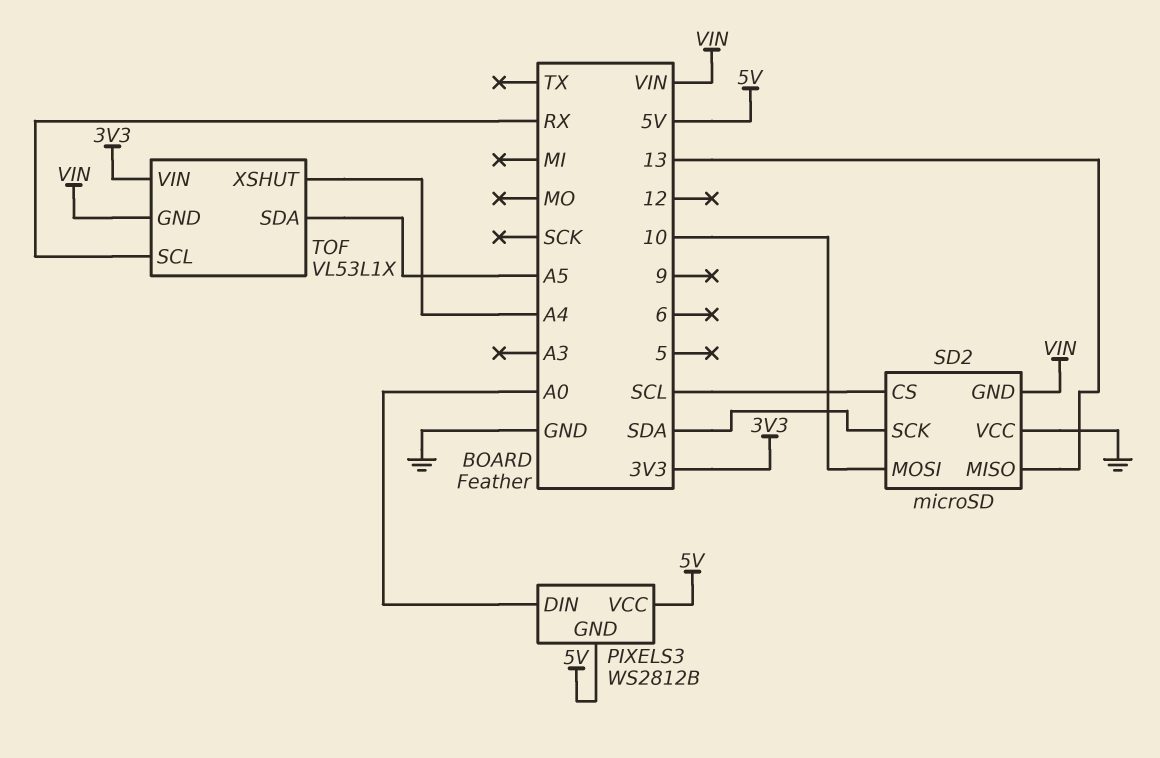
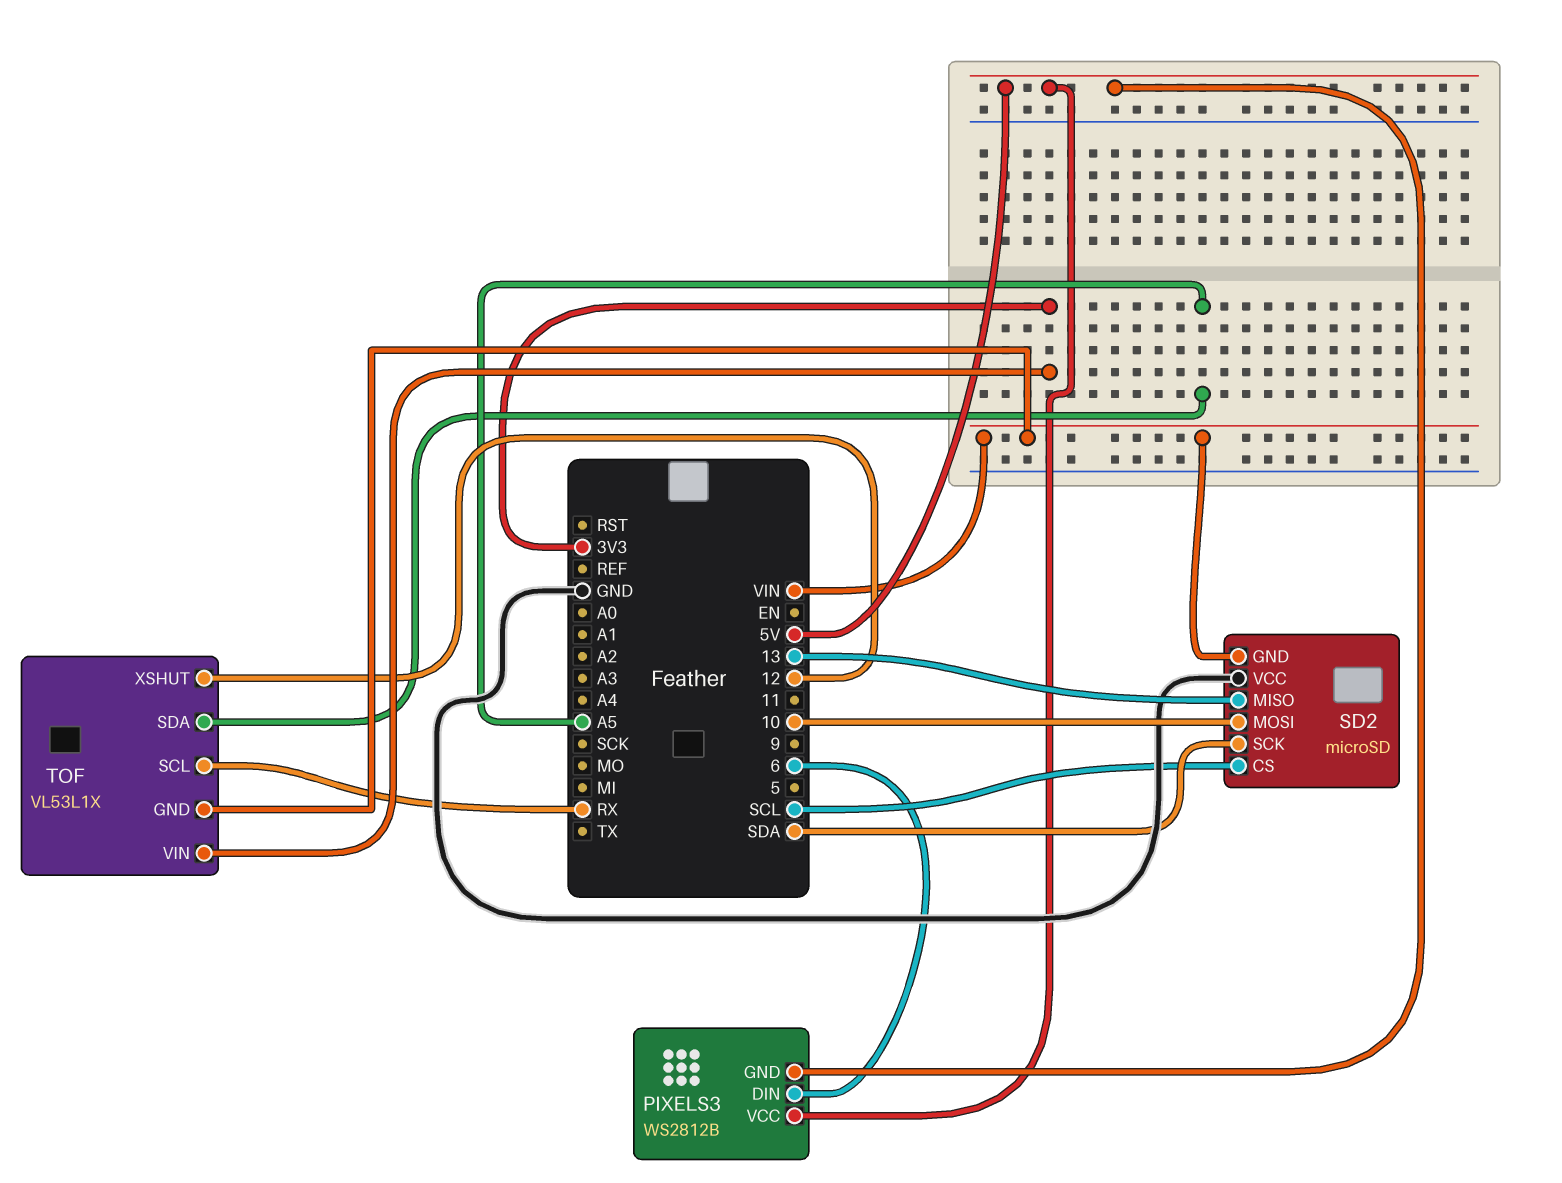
PIXELS3 pin DIN: A0 -> 6
TOF pin XSHUT: A4 -> 12

